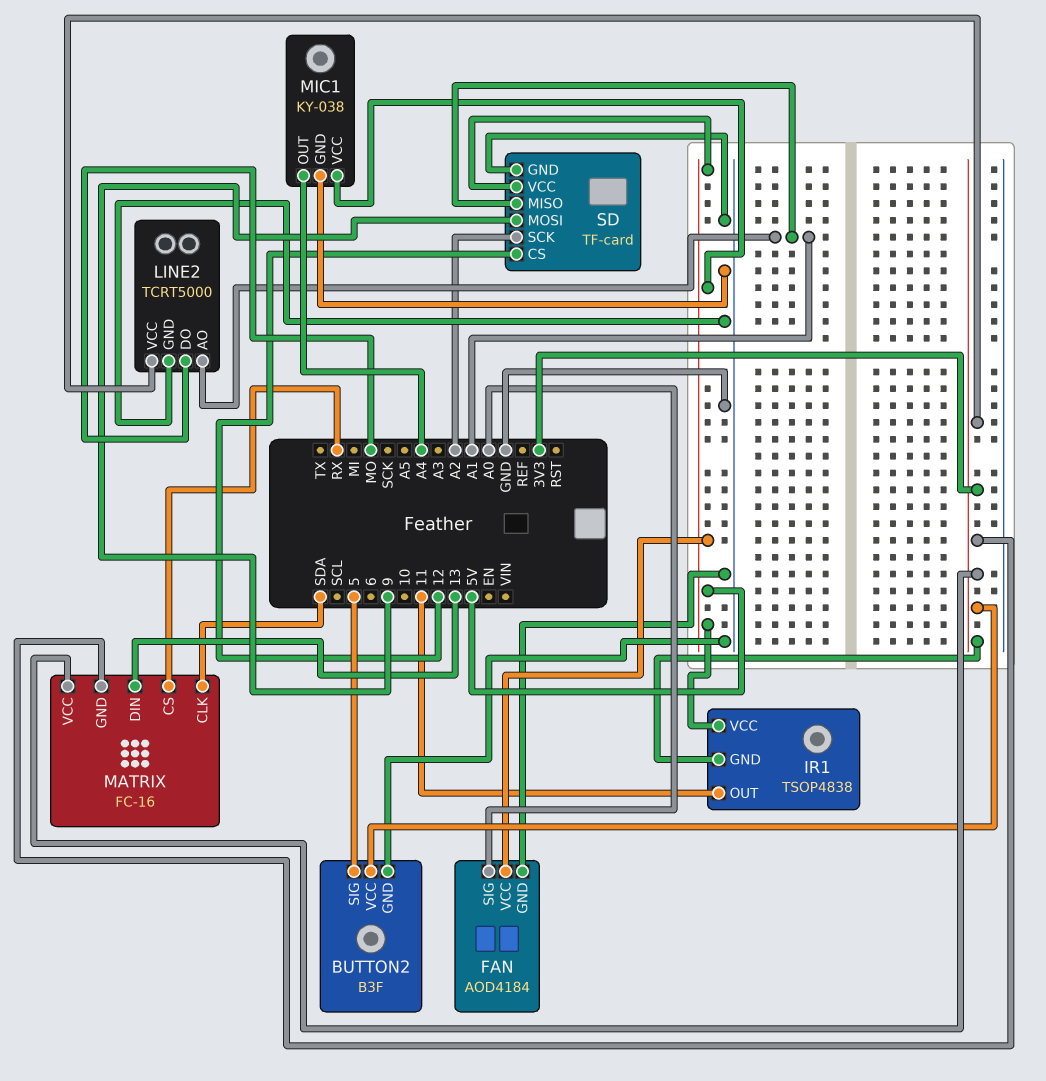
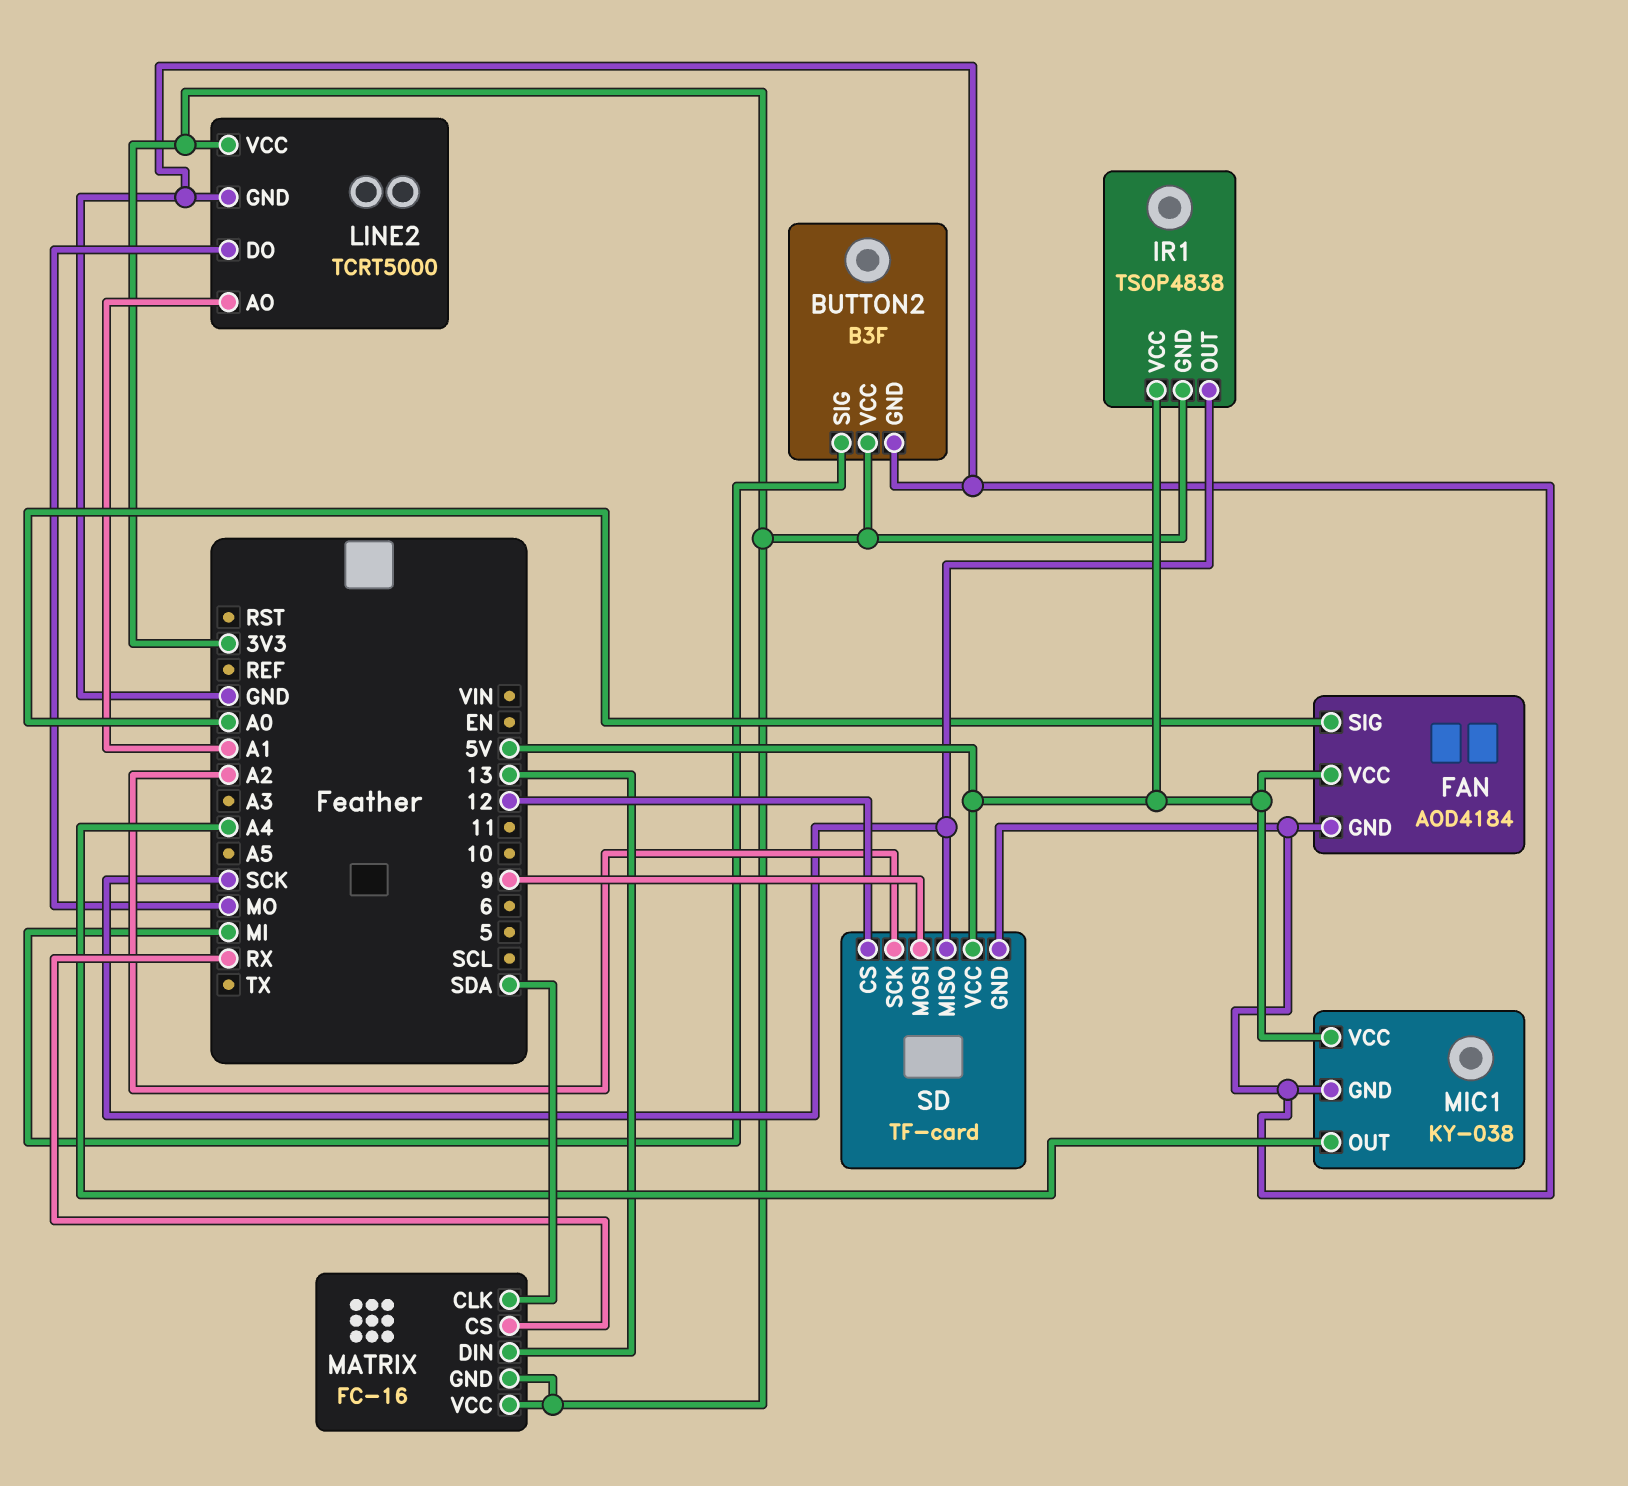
BUTTON2 pin SIG: 5 -> MI
IR1 pin OUT: 11 -> SCK
SD pin MISO: A1 -> SCK

